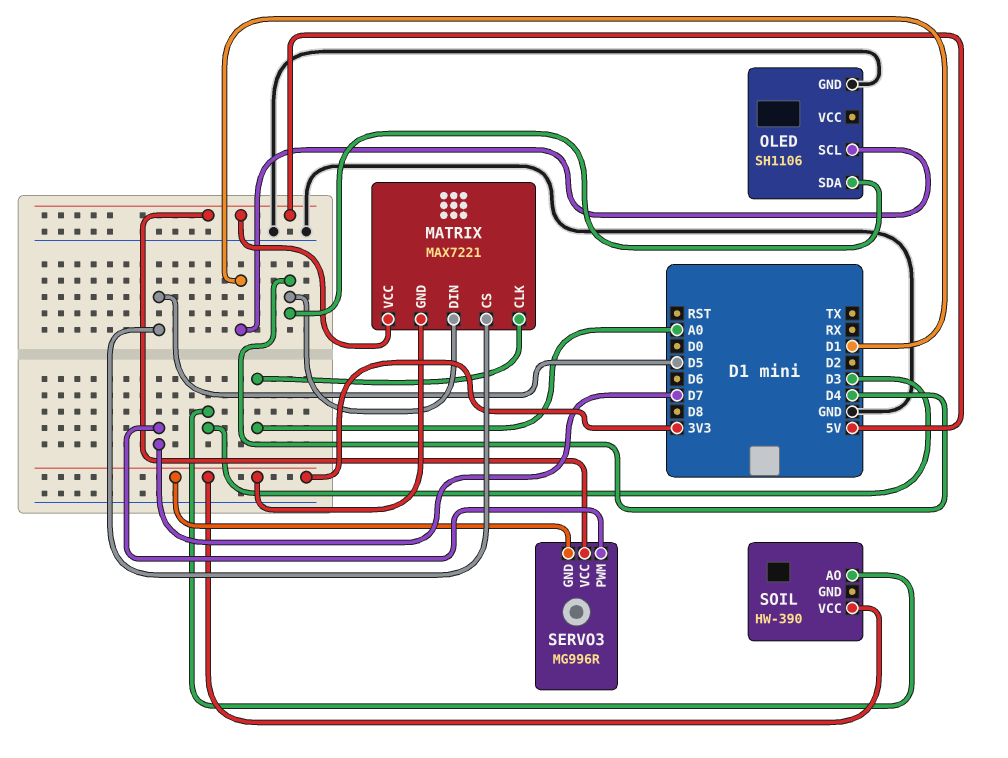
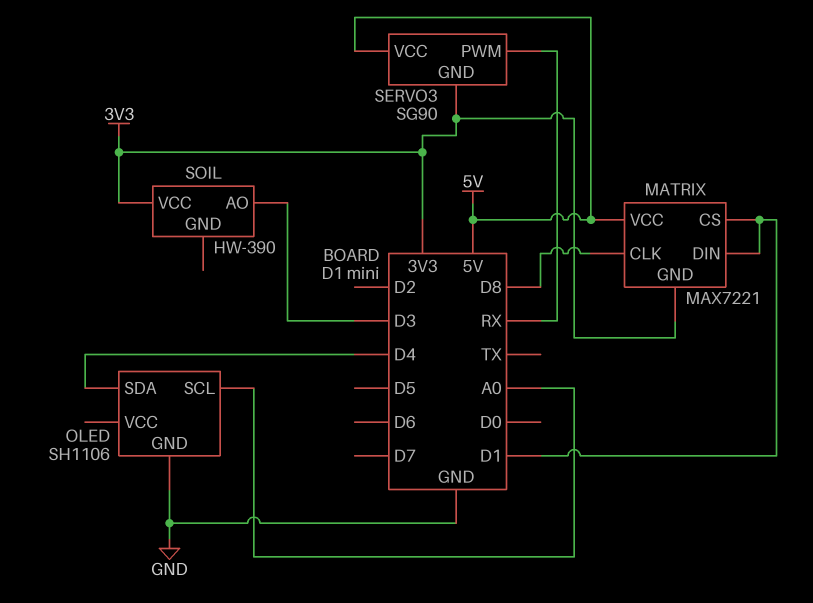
MATRIX pin CLK: A0 -> D8
MATRIX pin CS: D5 -> D1
MATRIX pin DIN: D4 -> D1
OLED pin SCL: D1 -> A0
SERVO3: MG996R -> SG90
SERVO3 pin PWM: D7 -> RX

